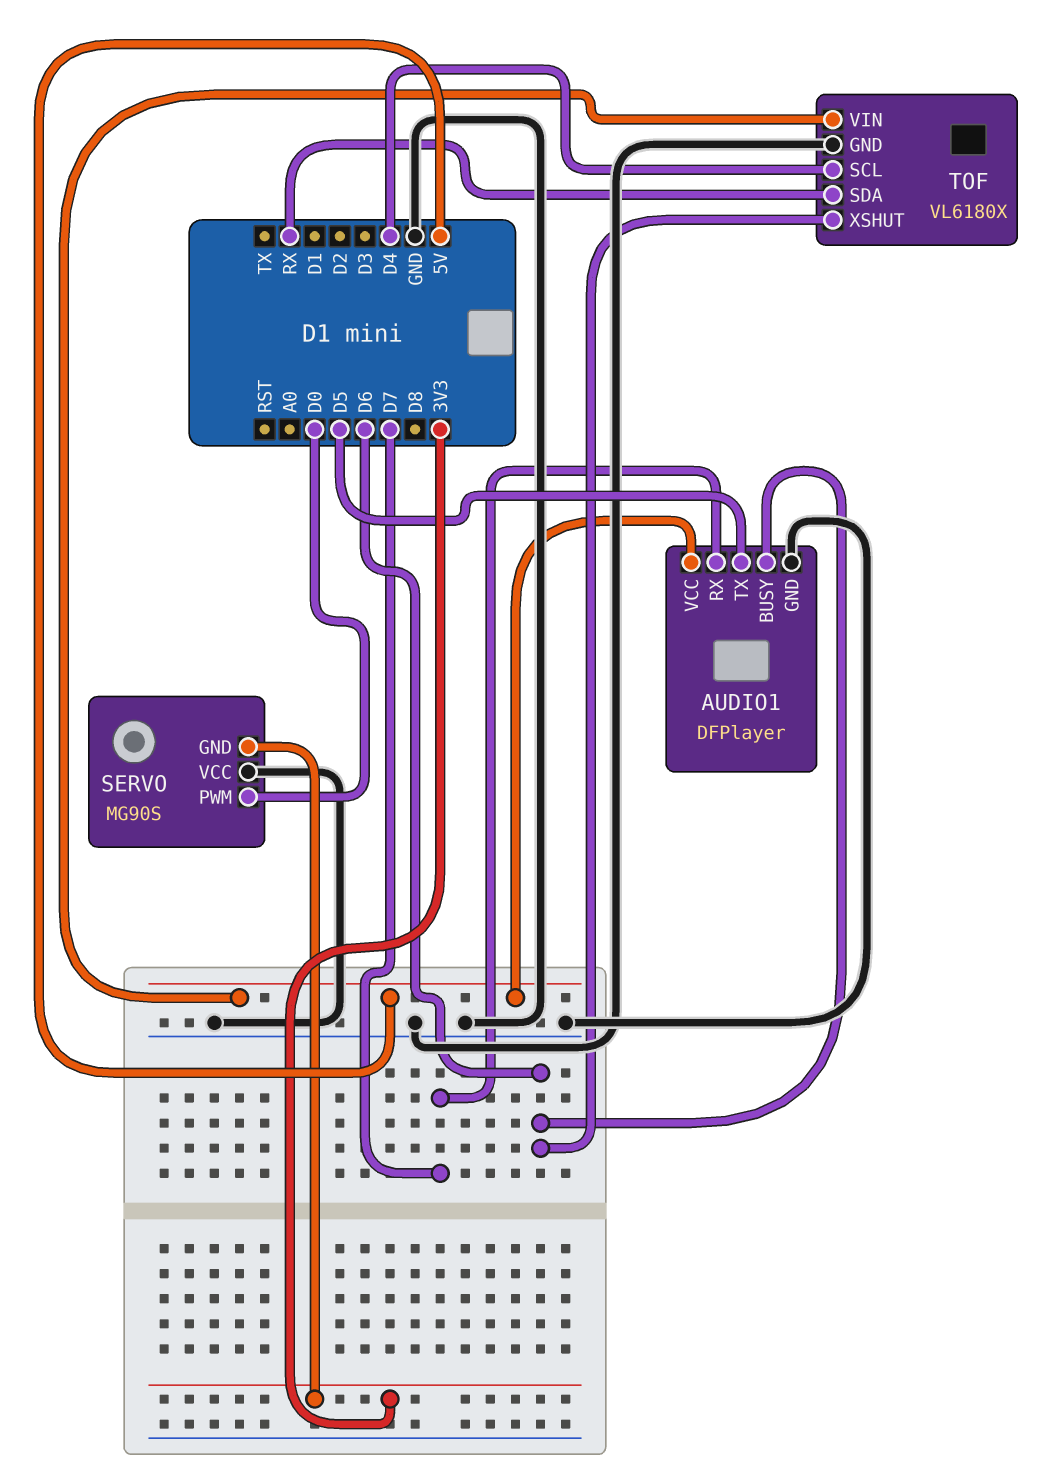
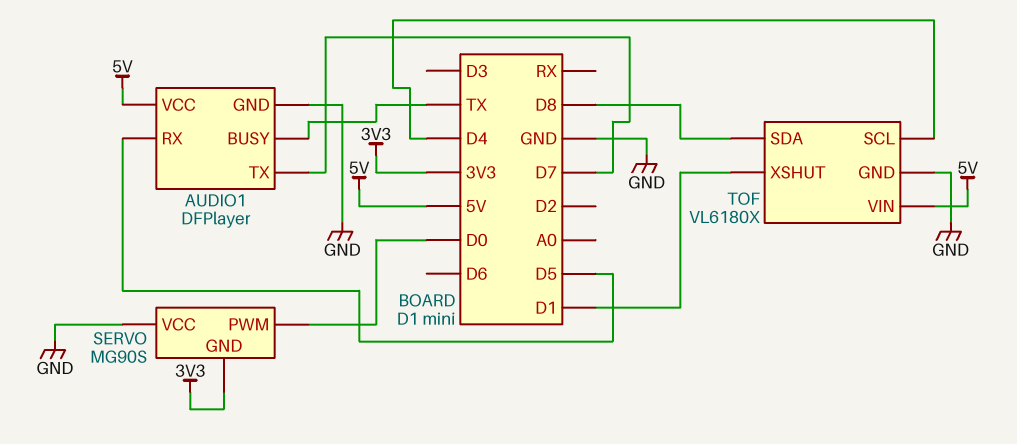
AUDIO1 pin BUSY: D6 -> TX
AUDIO1 pin RX: D7 -> D5
AUDIO1 pin TX: D5 -> D7
TOF pin SDA: RX -> D8
TOF pin XSHUT: D6 -> D1

